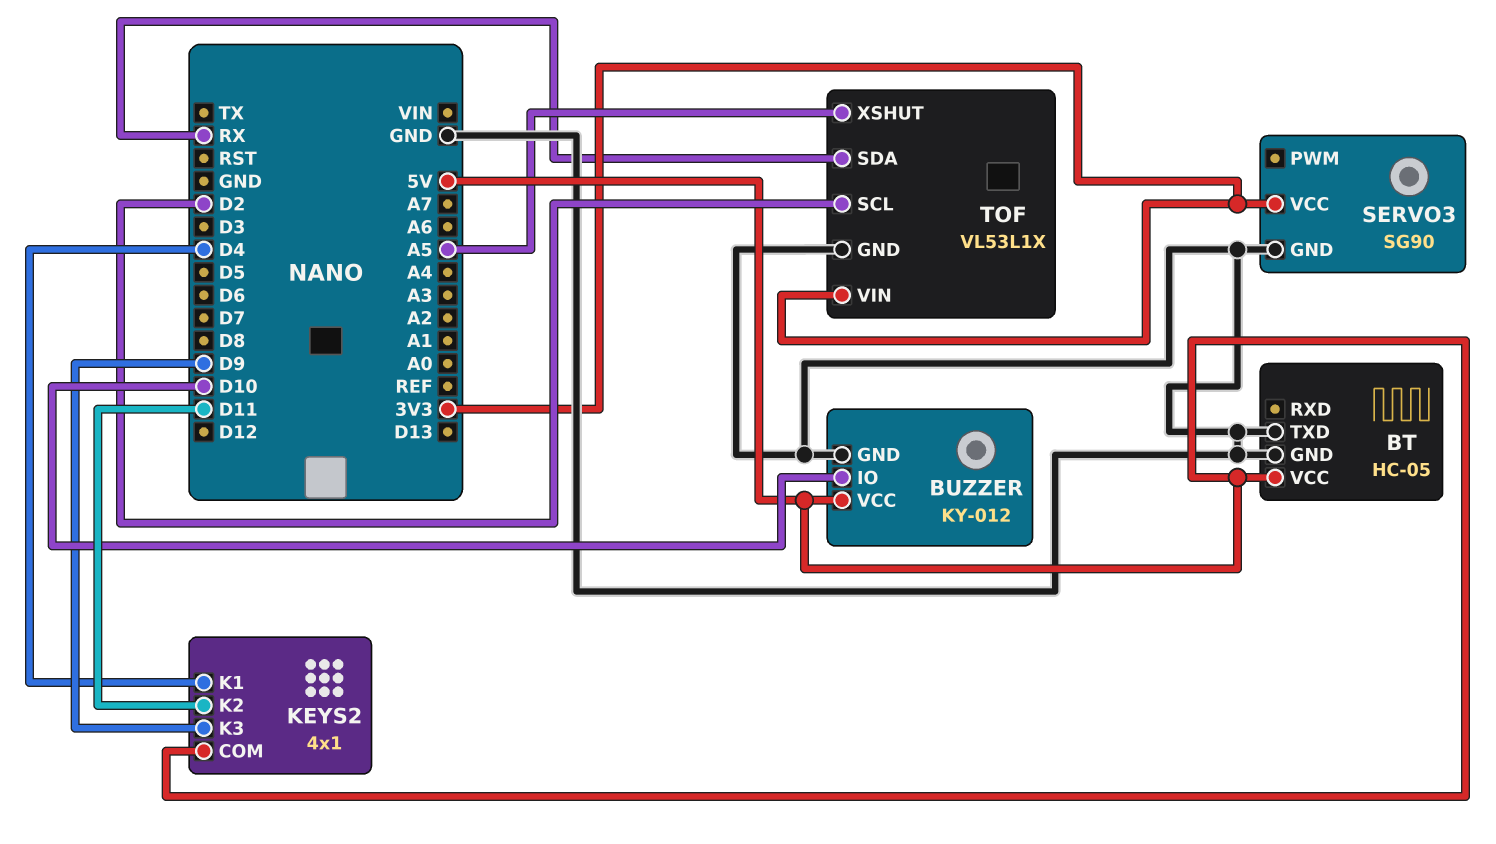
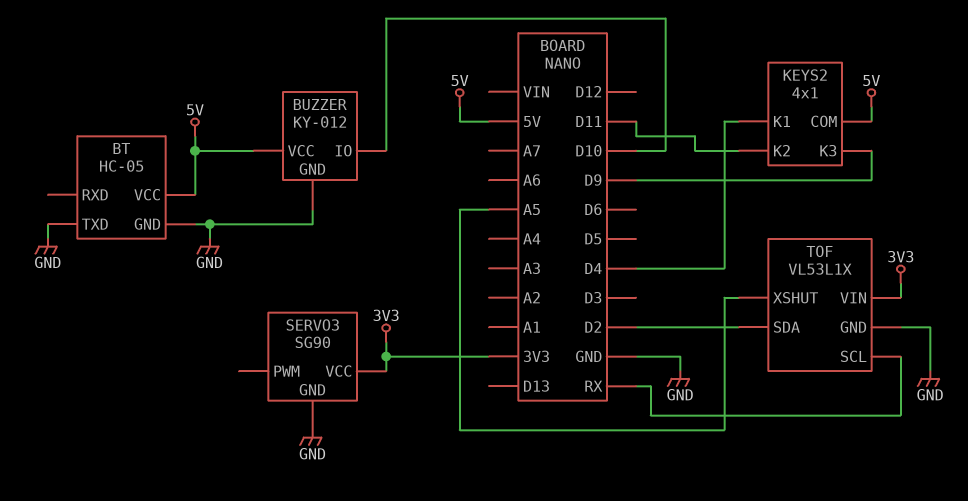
TOF pin SCL: D2 -> RX
TOF pin SDA: RX -> D2

